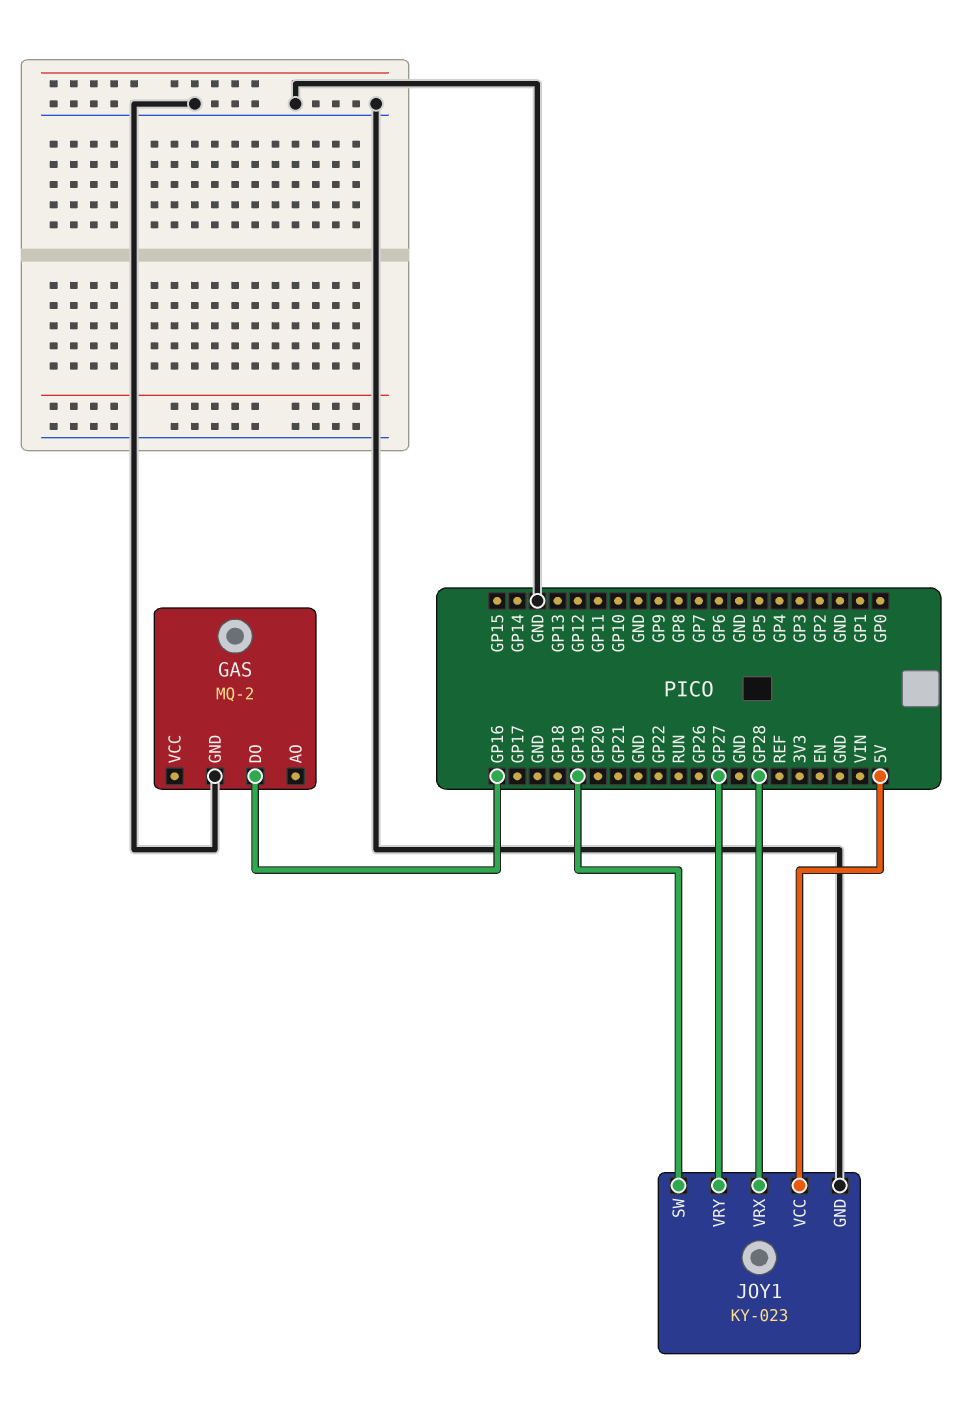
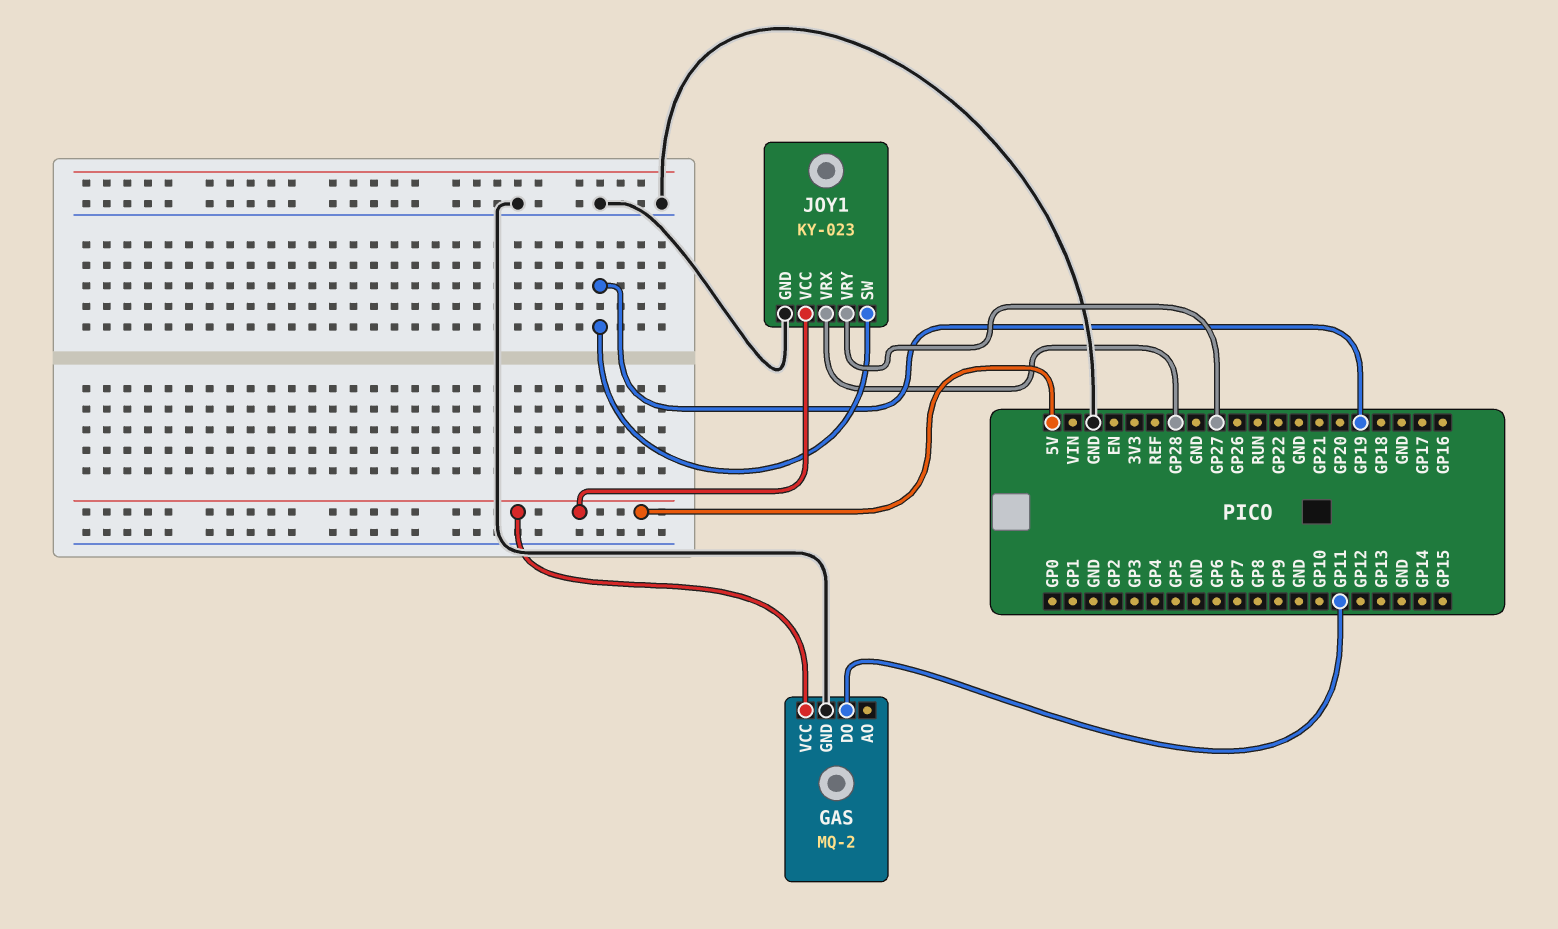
GAS pin DO: GP16 -> GP11
GAS pin VCC: none -> 5V

